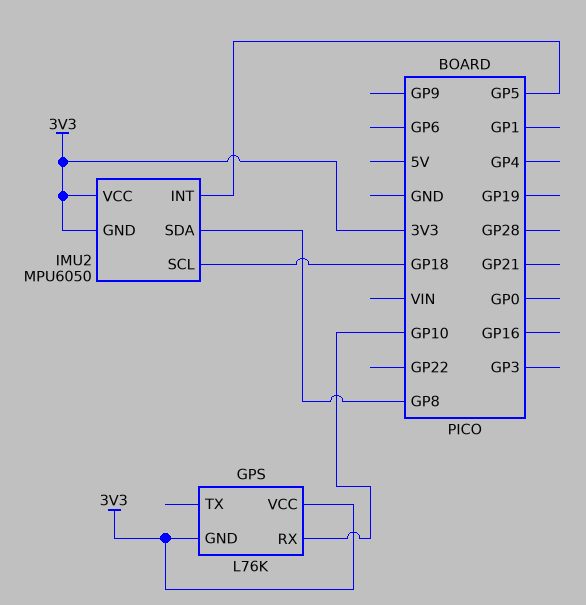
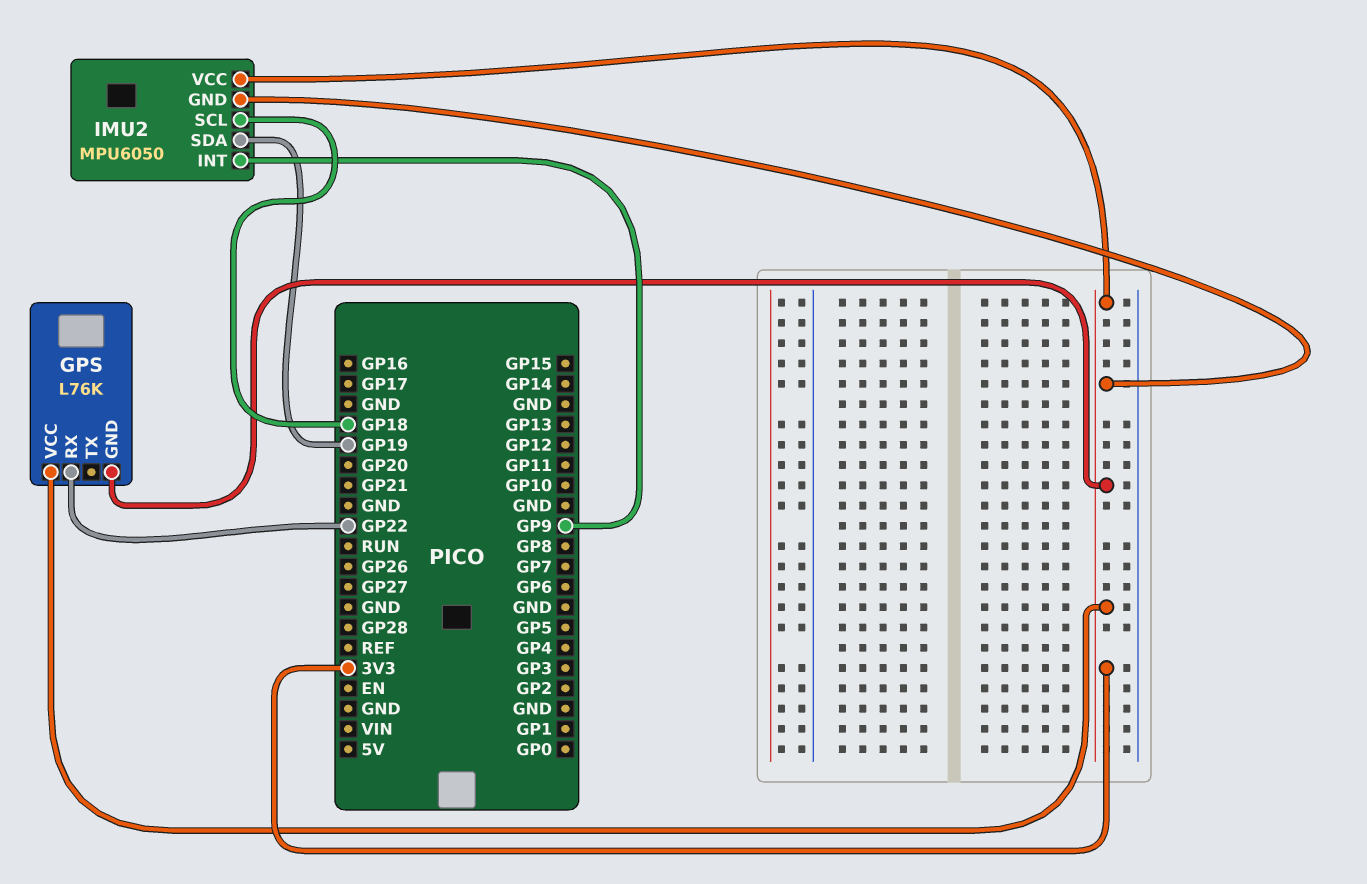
GPS pin RX: GP10 -> GP22
IMU2 pin INT: GP5 -> GP9
IMU2 pin SDA: GP8 -> GP19

